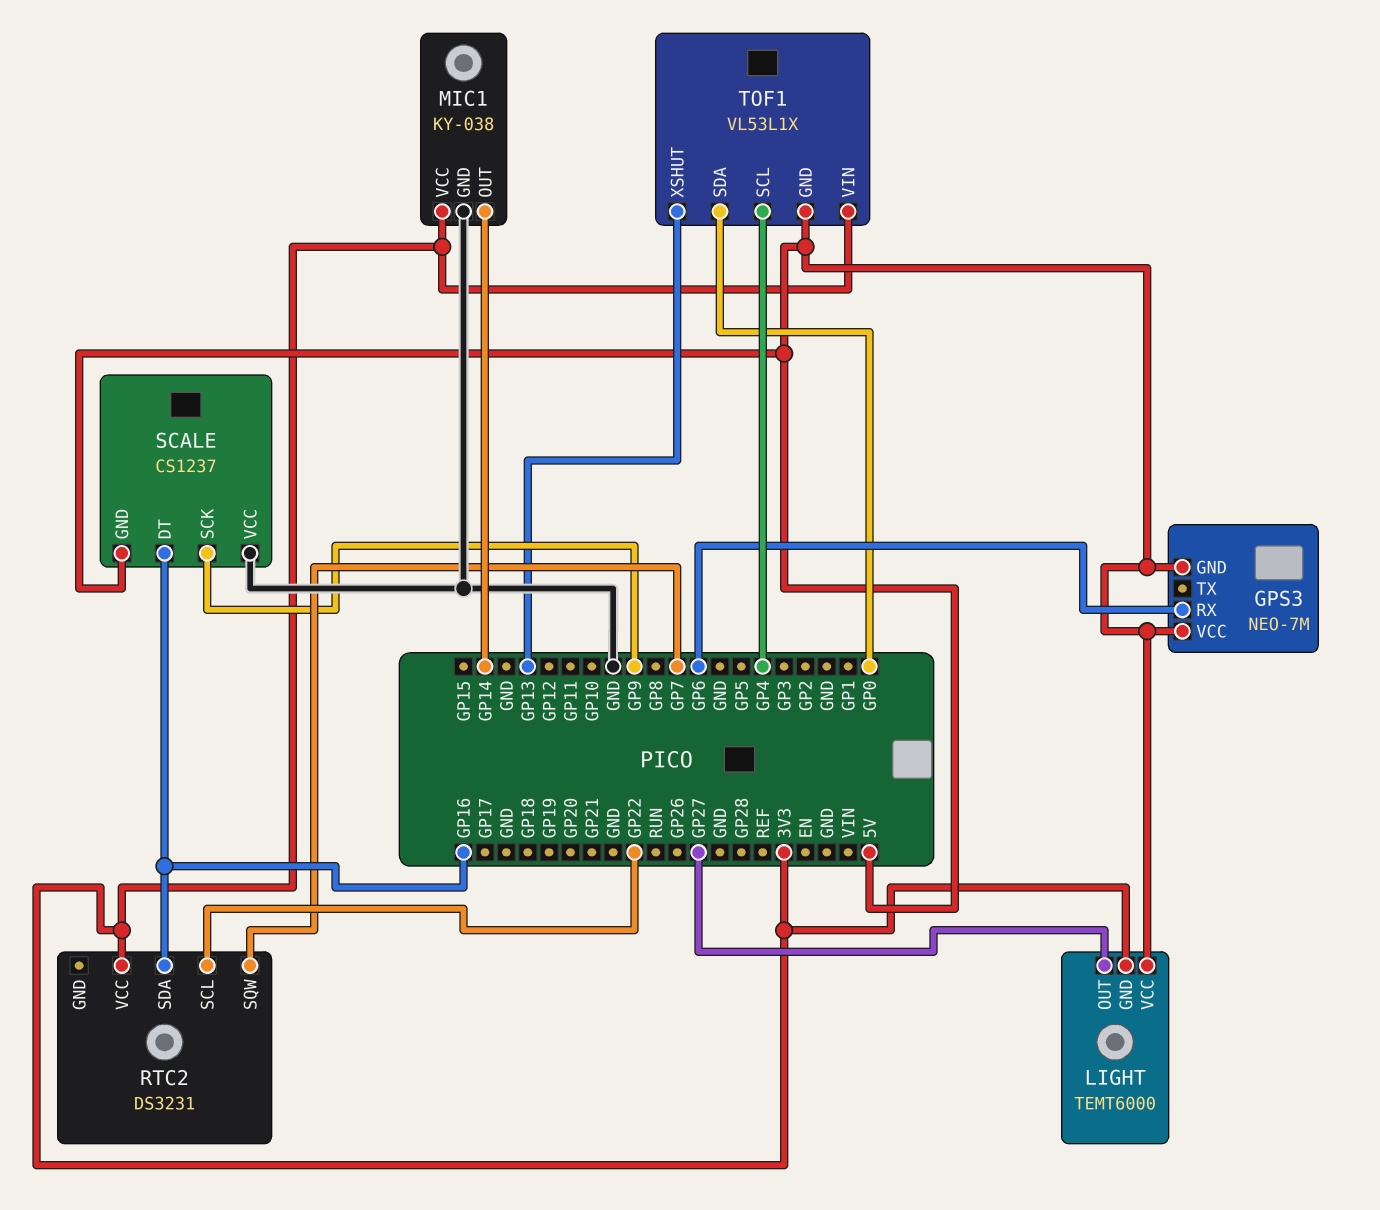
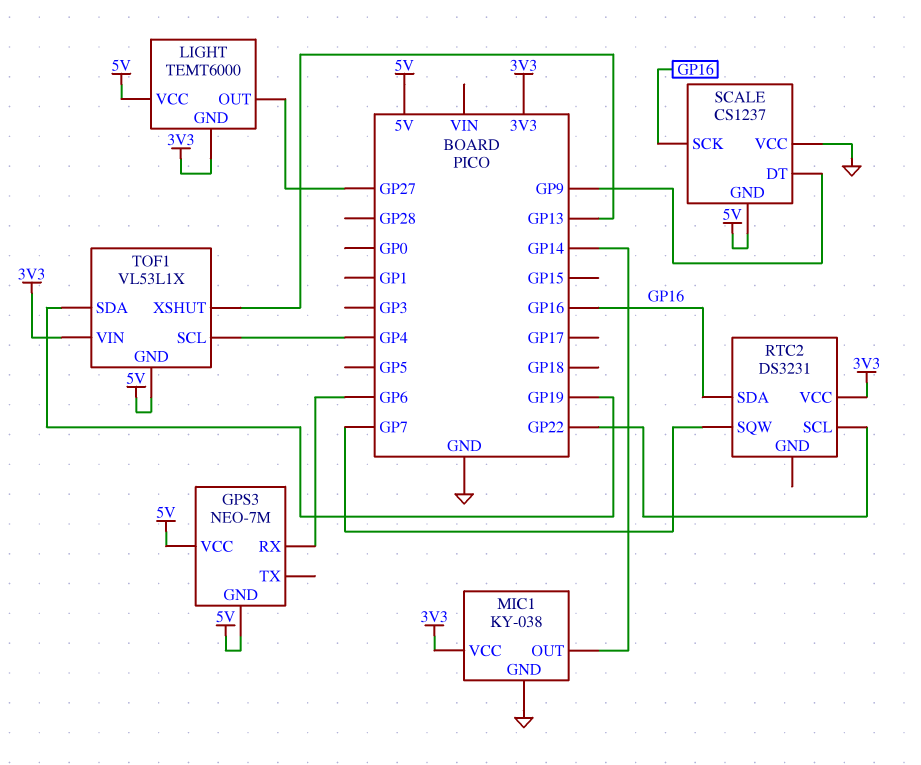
SCALE pin DT: GP16 -> GP9
SCALE pin SCK: GP9 -> GP16
TOF1 pin SDA: GP0 -> GP19

